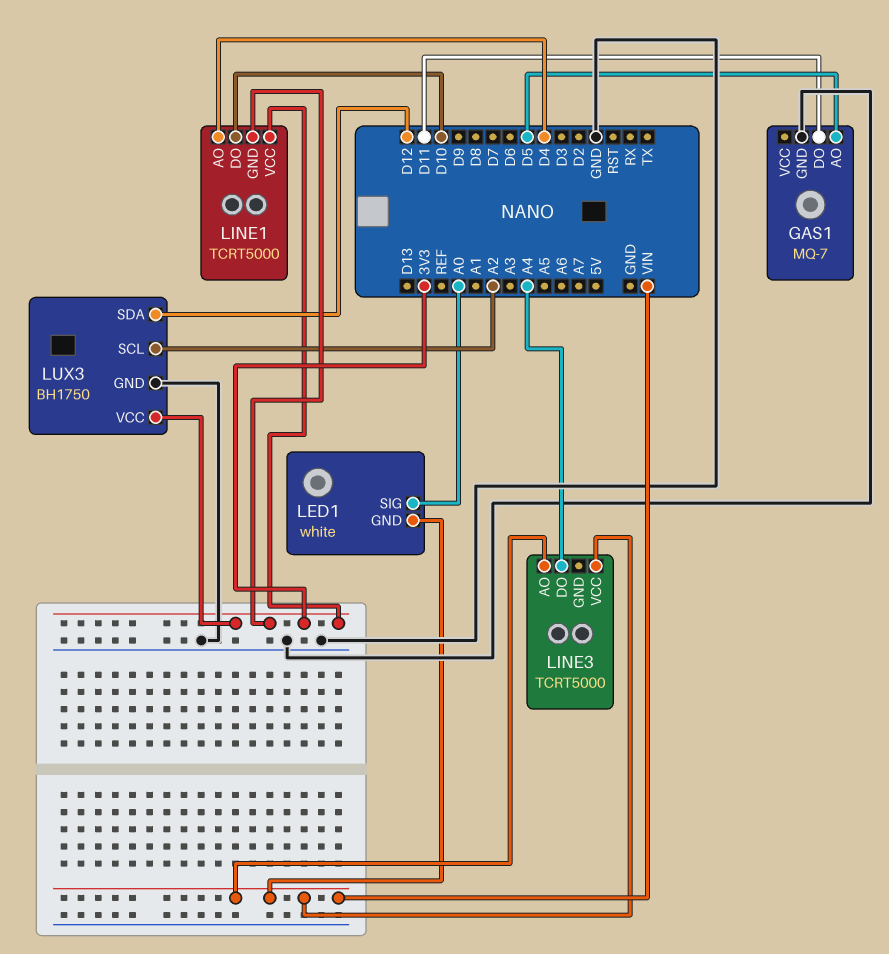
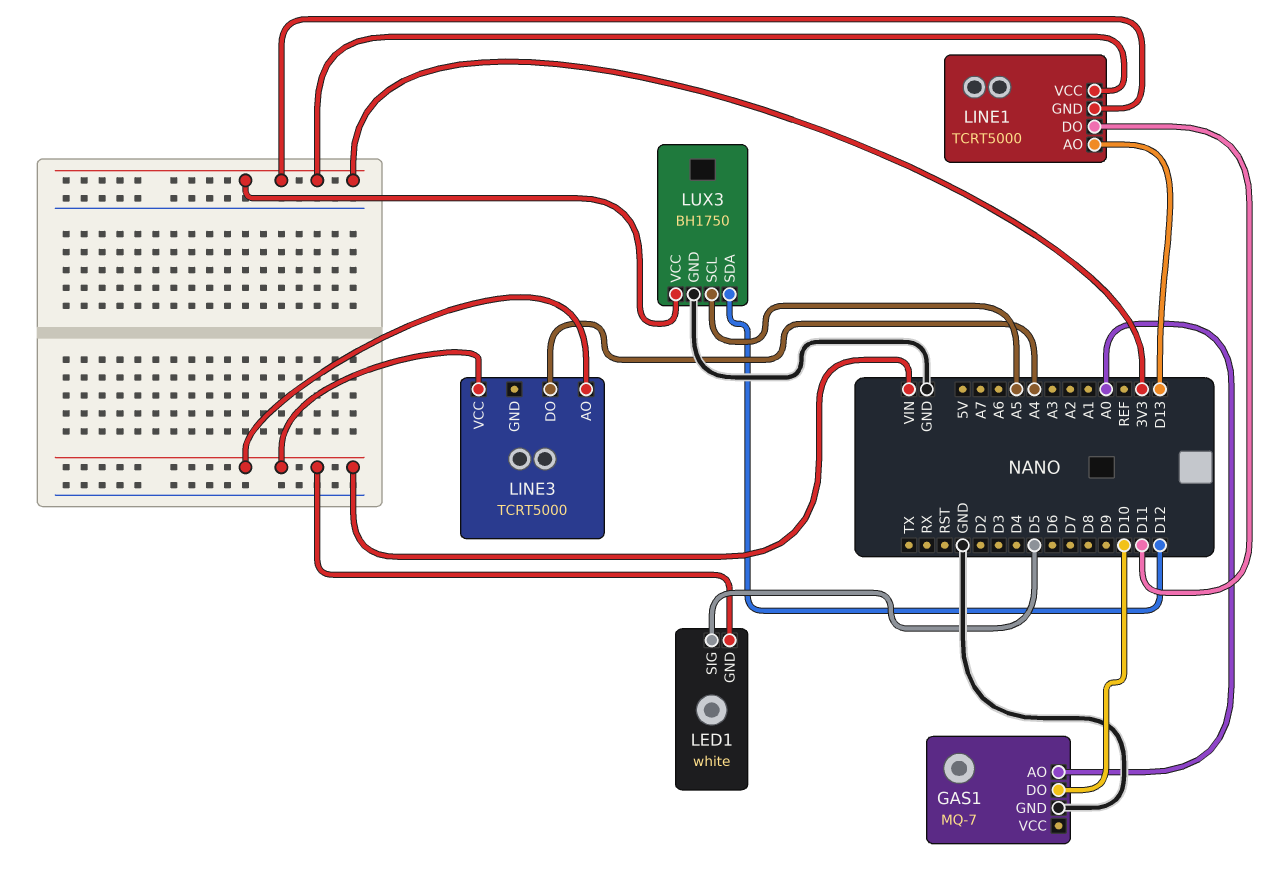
GAS1 pin AO: D5 -> A0
GAS1 pin DO: D11 -> D10
LED1 pin SIG: A0 -> D5
LINE1 pin AO: D4 -> D13
LINE1 pin DO: D10 -> D11
LUX3 pin SCL: A2 -> A5

